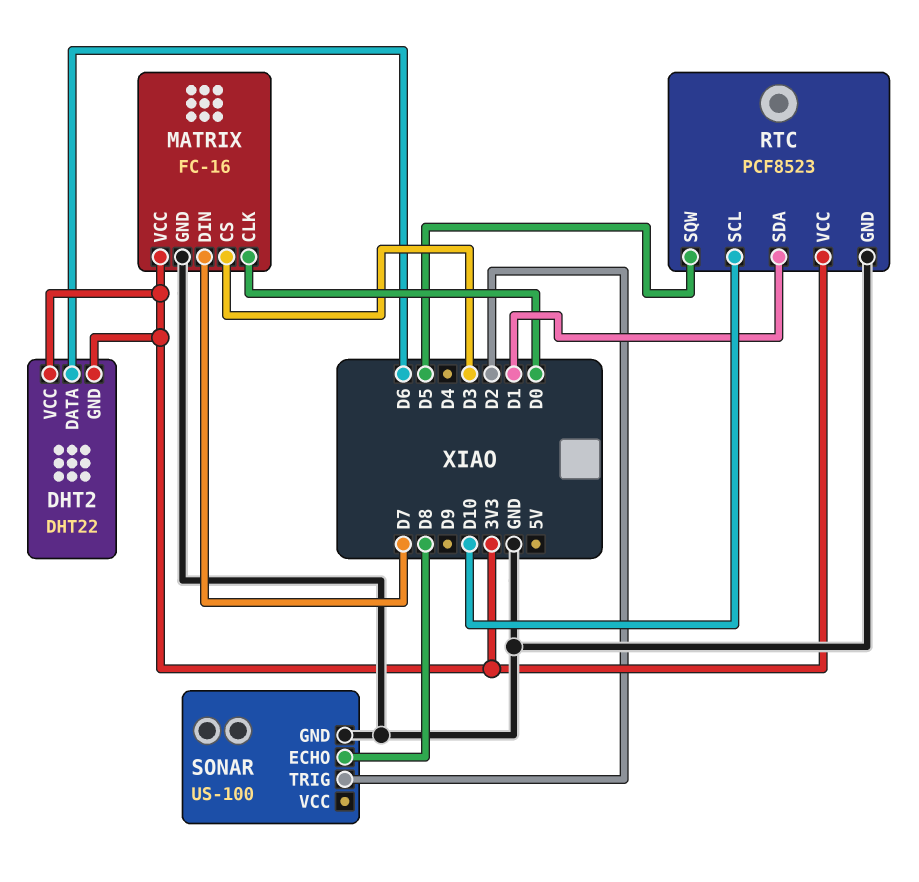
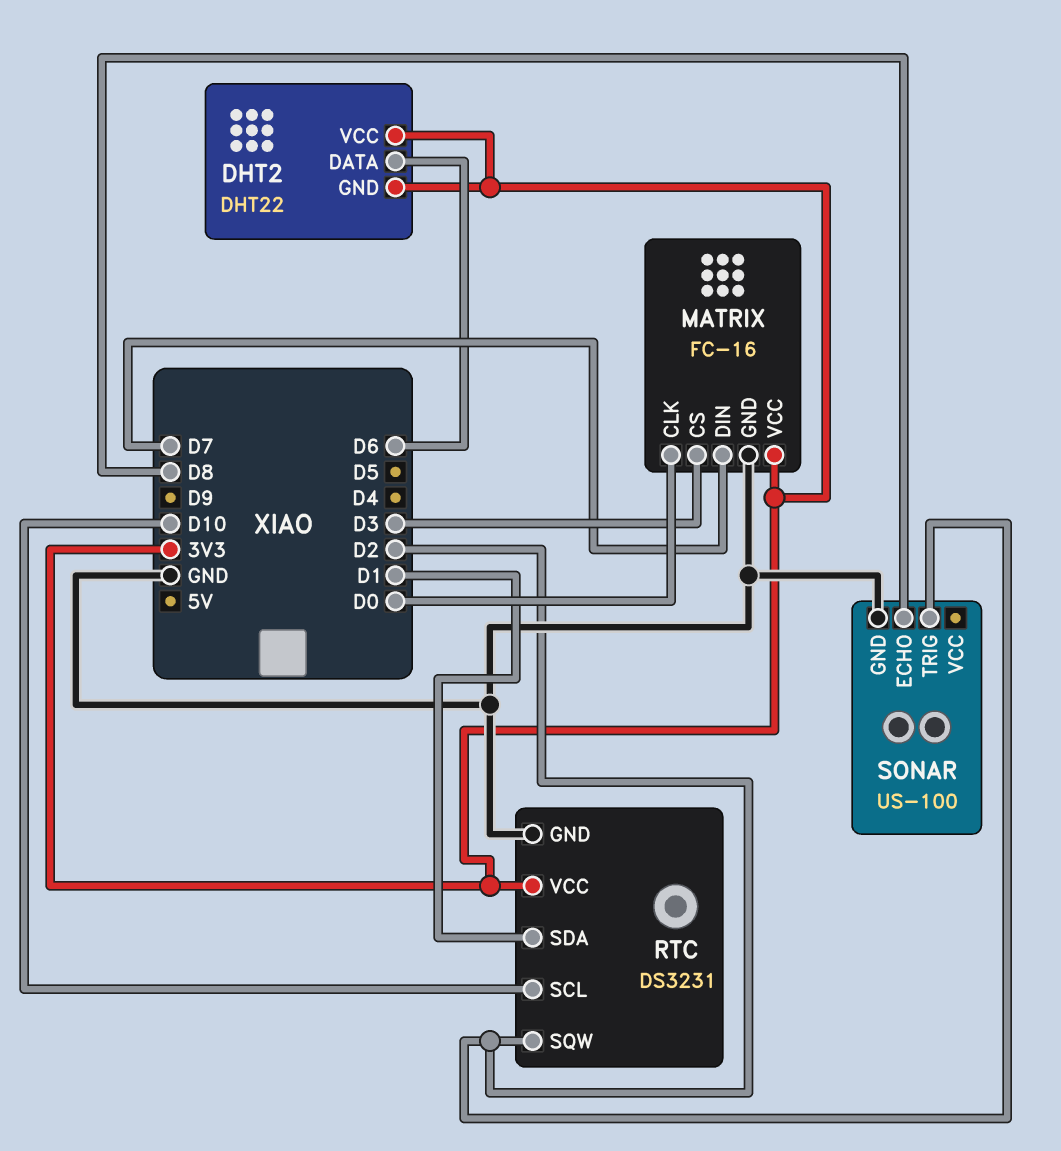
RTC: PCF8523 -> DS3231
RTC pin SQW: D5 -> D2

